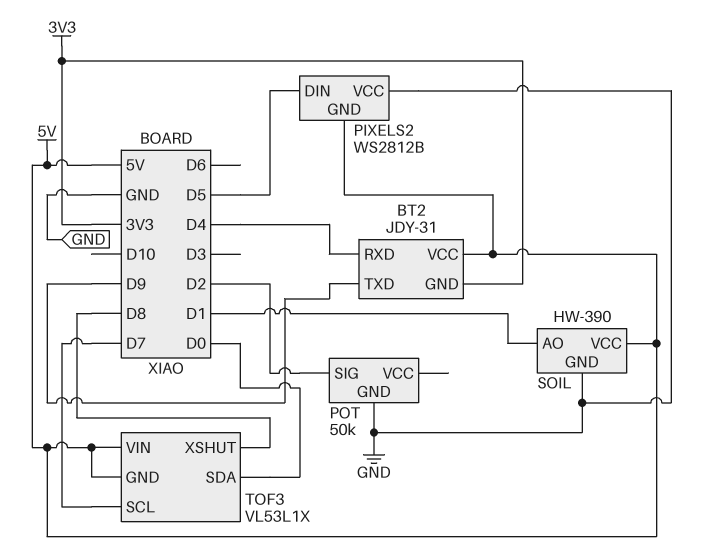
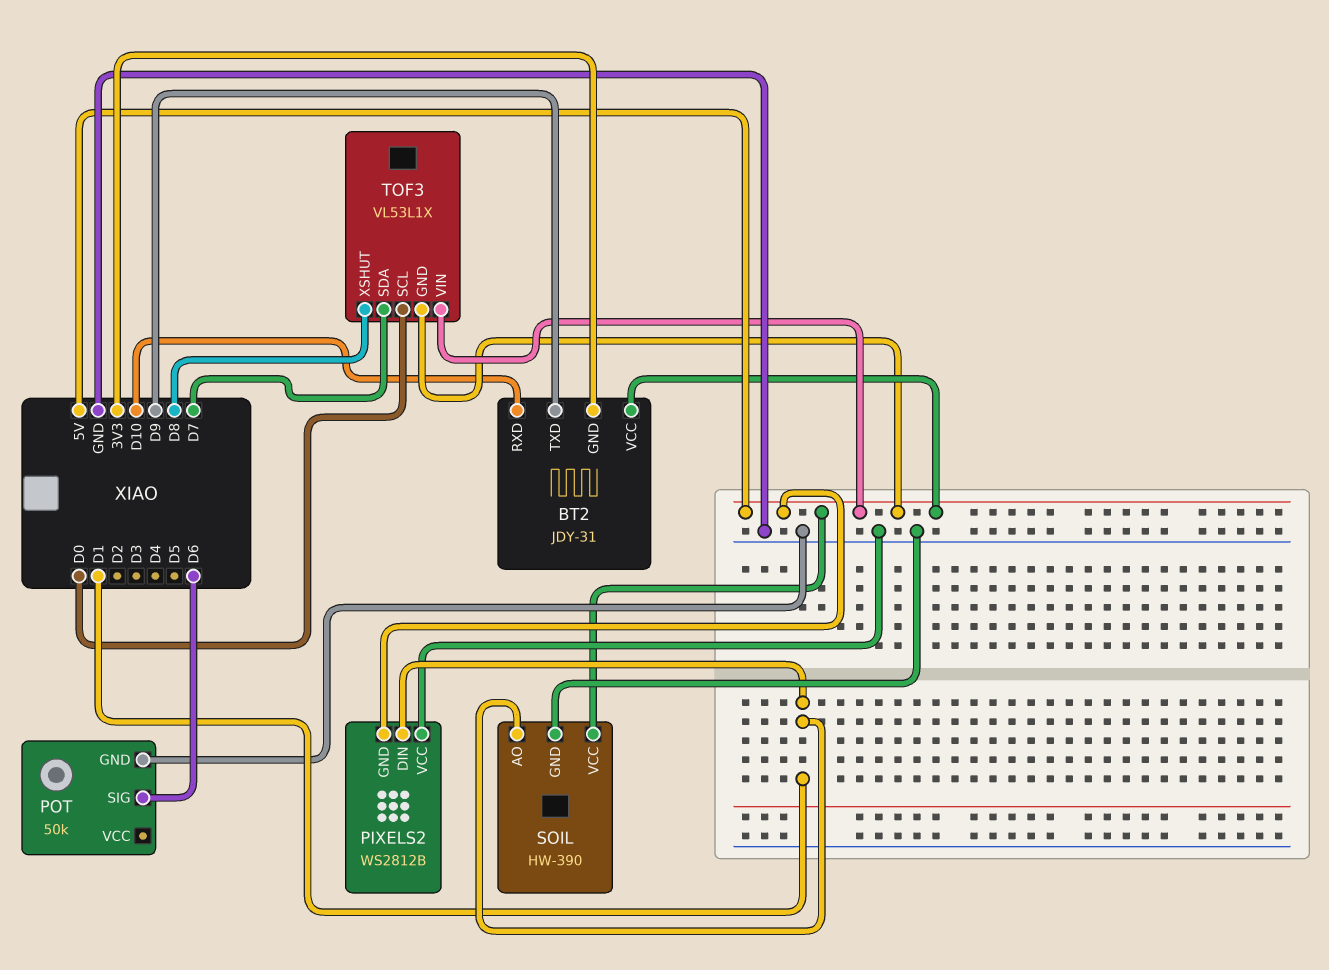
BT2 pin RXD: D4 -> D10
PIXELS2 pin DIN: D5 -> D1
POT pin SIG: D2 -> D6
TOF3 pin SCL: D7 -> D0
TOF3 pin SDA: D0 -> D7

